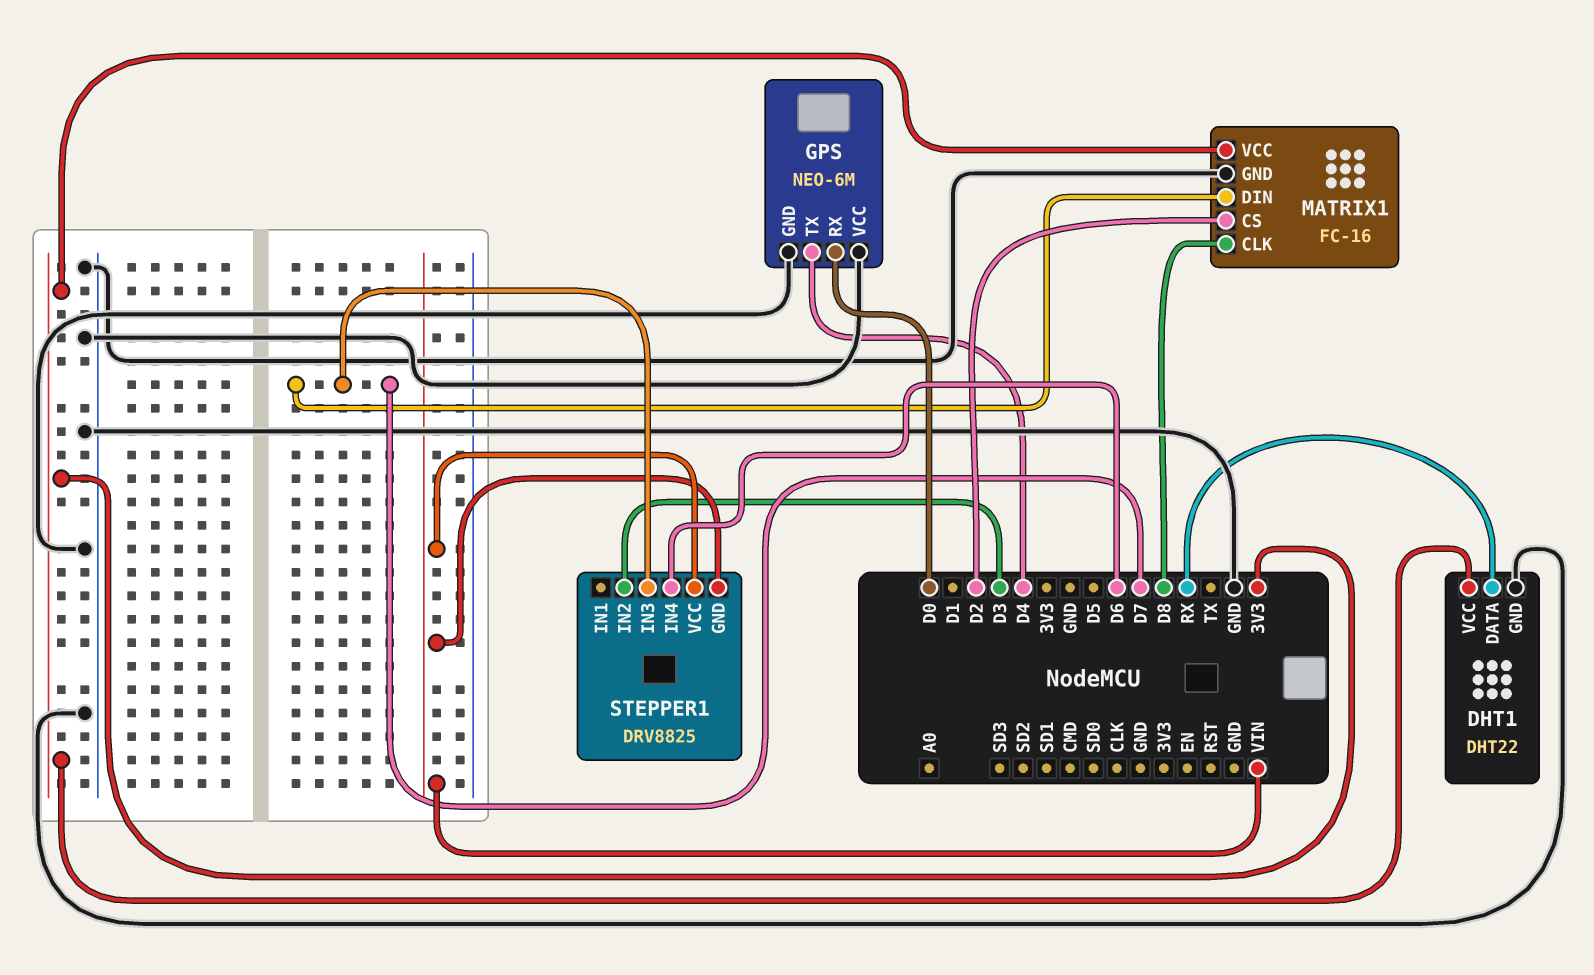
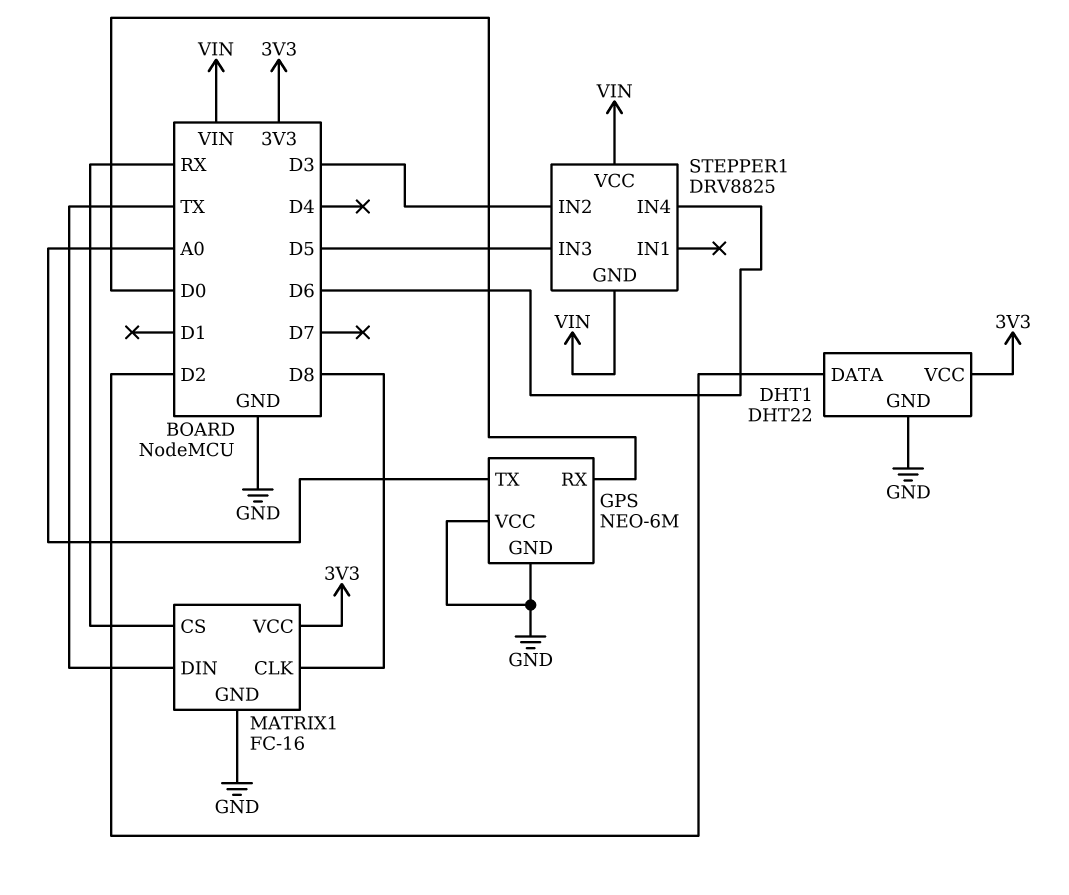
DHT1 pin DATA: RX -> D2
GPS pin TX: D4 -> A0
MATRIX1 pin CS: D2 -> RX
MATRIX1 pin DIN: D7 -> TX
STEPPER1 pin IN3: D7 -> D5

